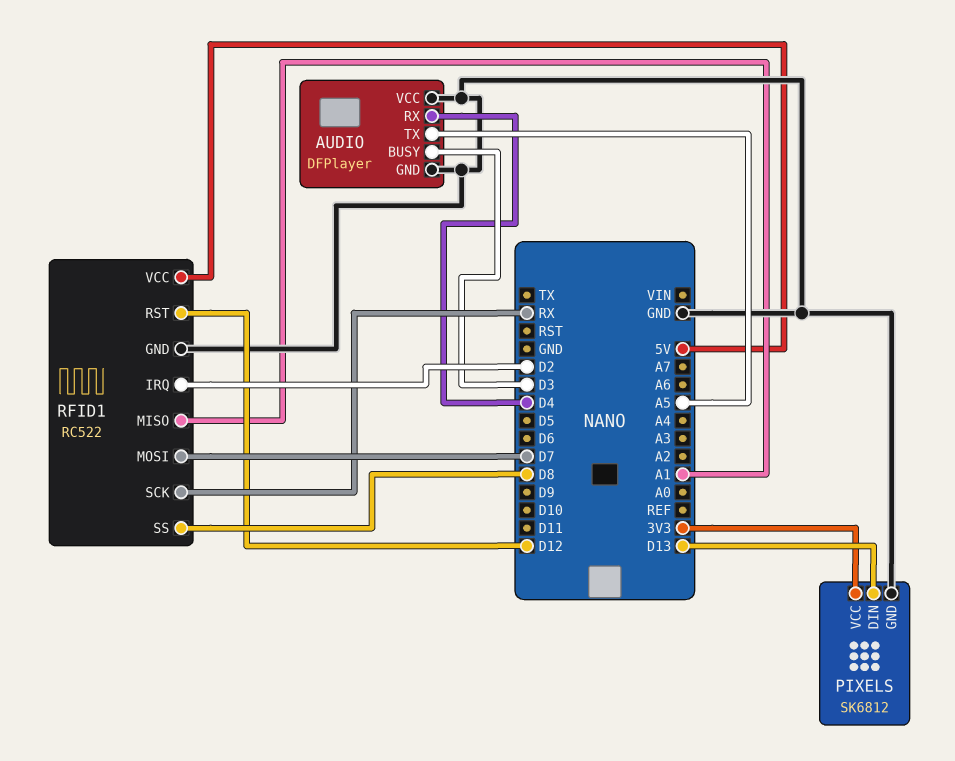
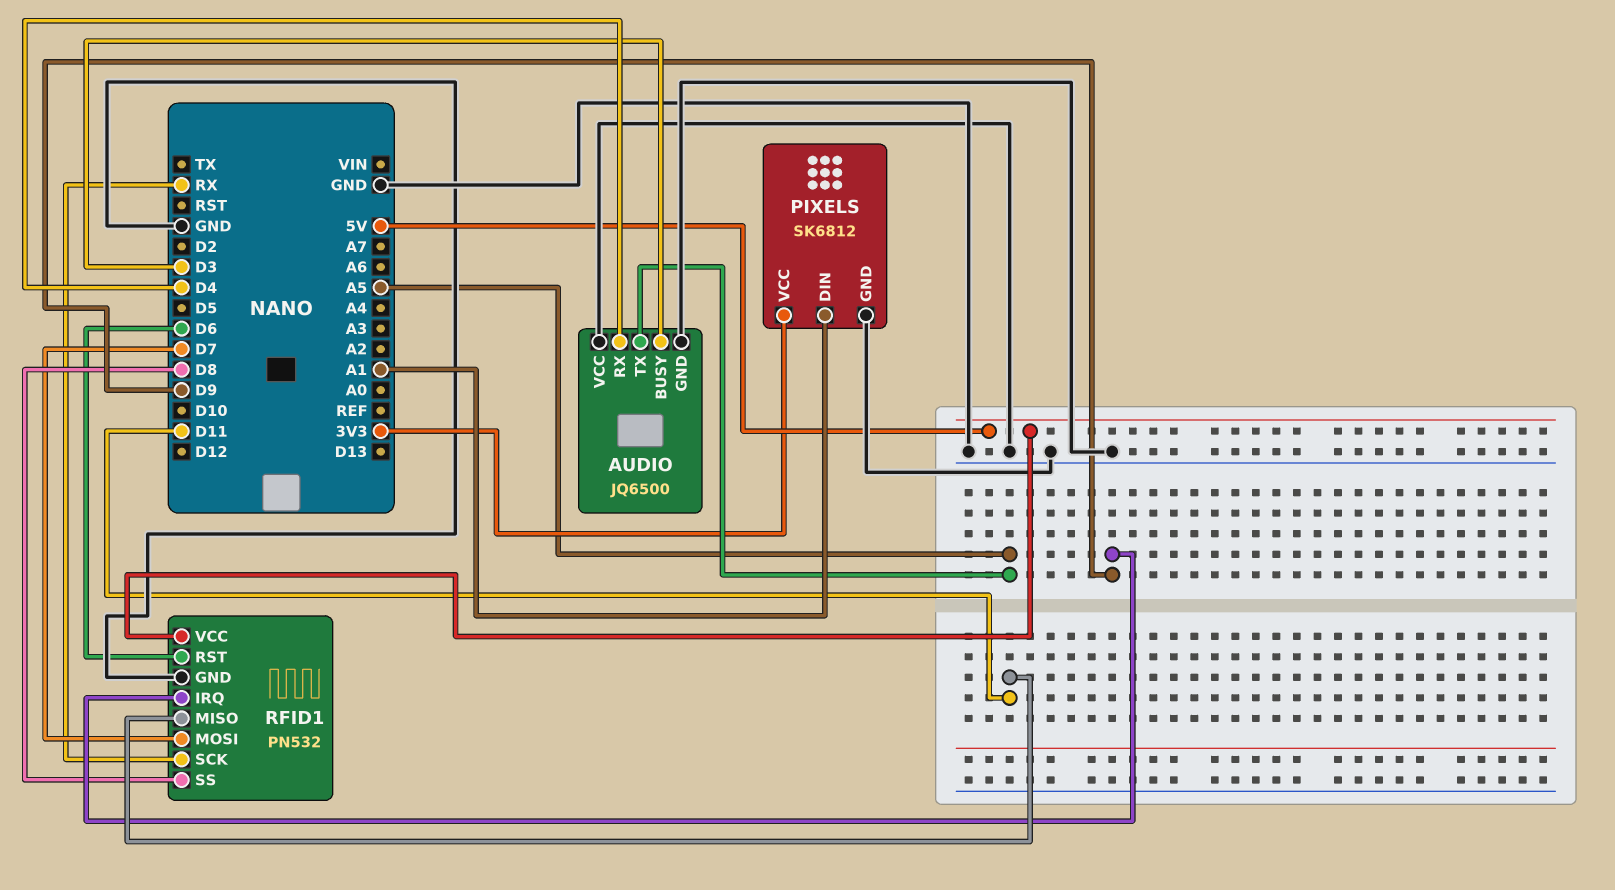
AUDIO: DFPlayer -> JQ6500
PIXELS pin DIN: D13 -> A1
RFID1: RC522 -> PN532
RFID1 pin IRQ: D2 -> D9
RFID1 pin MISO: A1 -> D11
RFID1 pin RST: D12 -> D6

